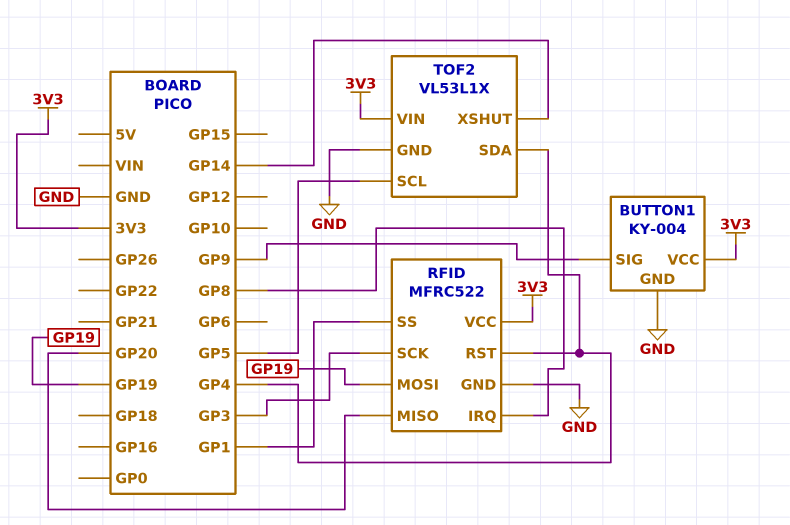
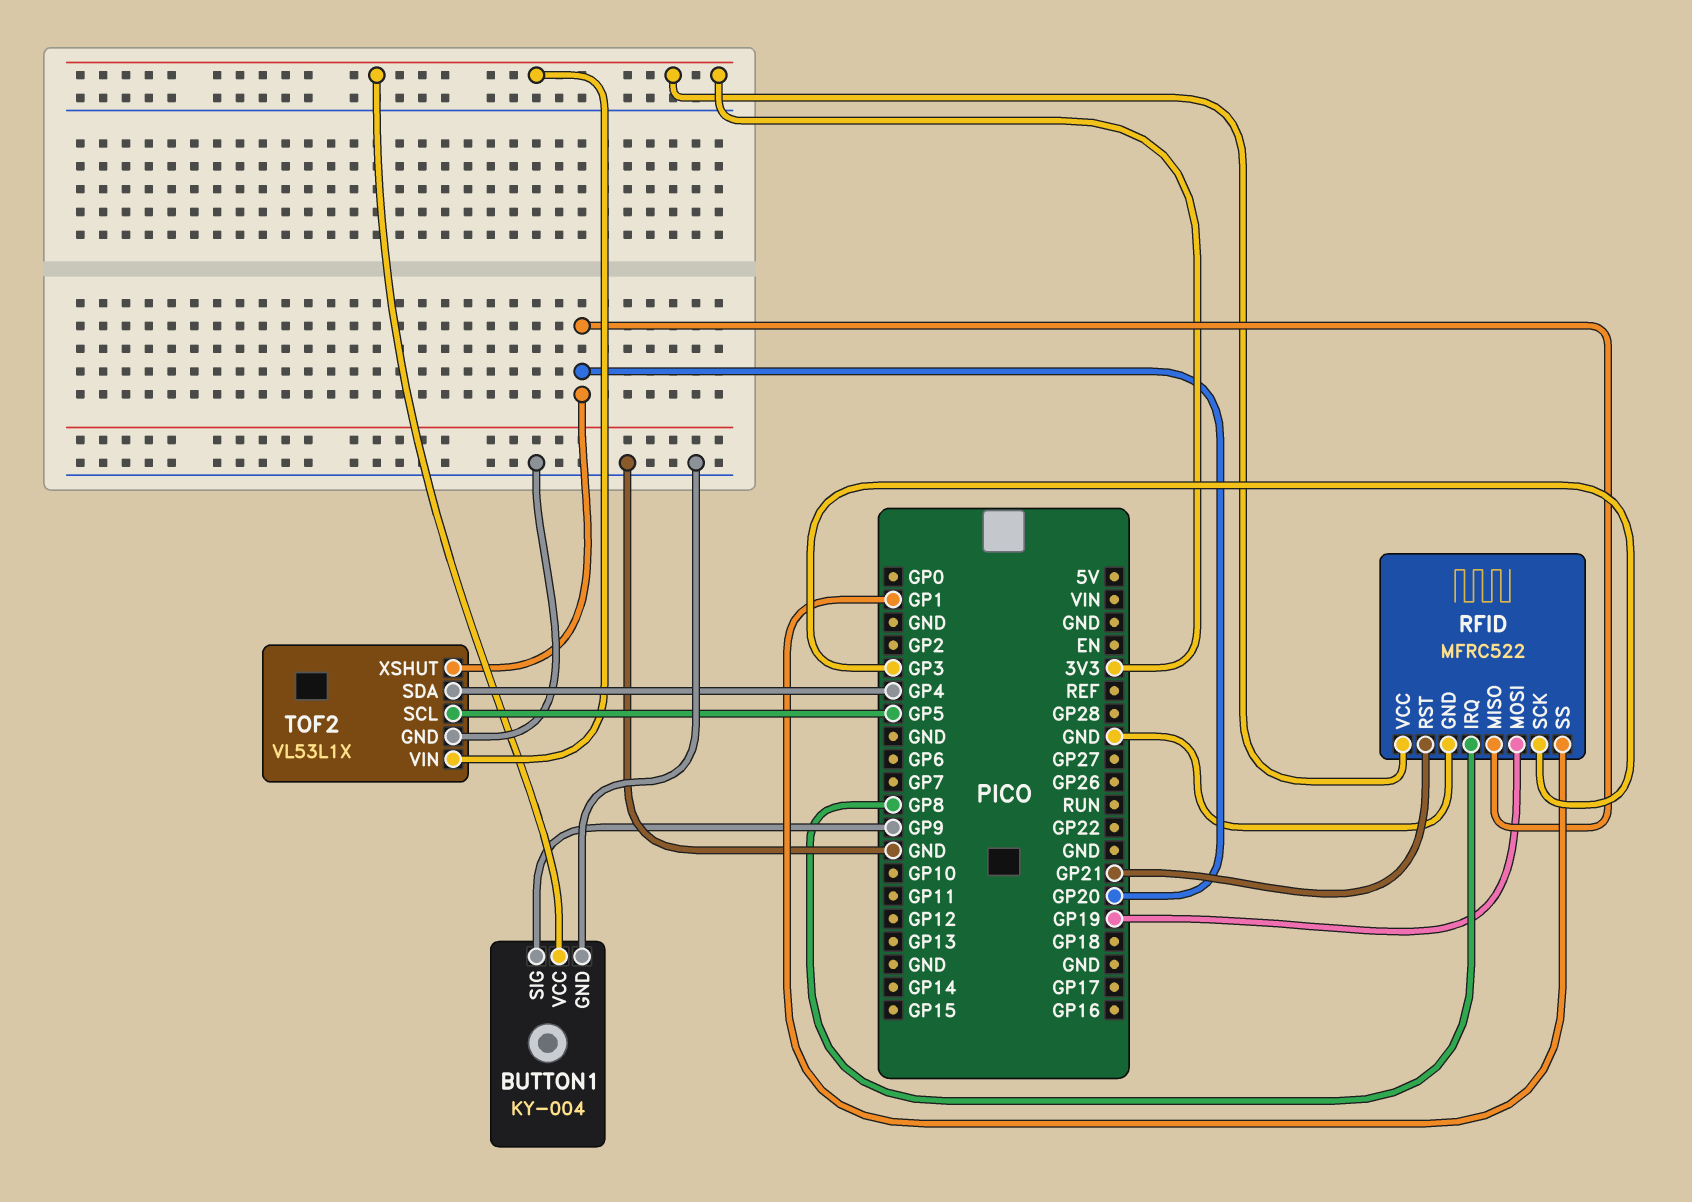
RFID pin RST: GP4 -> GP21
TOF2 pin XSHUT: GP14 -> GP20

